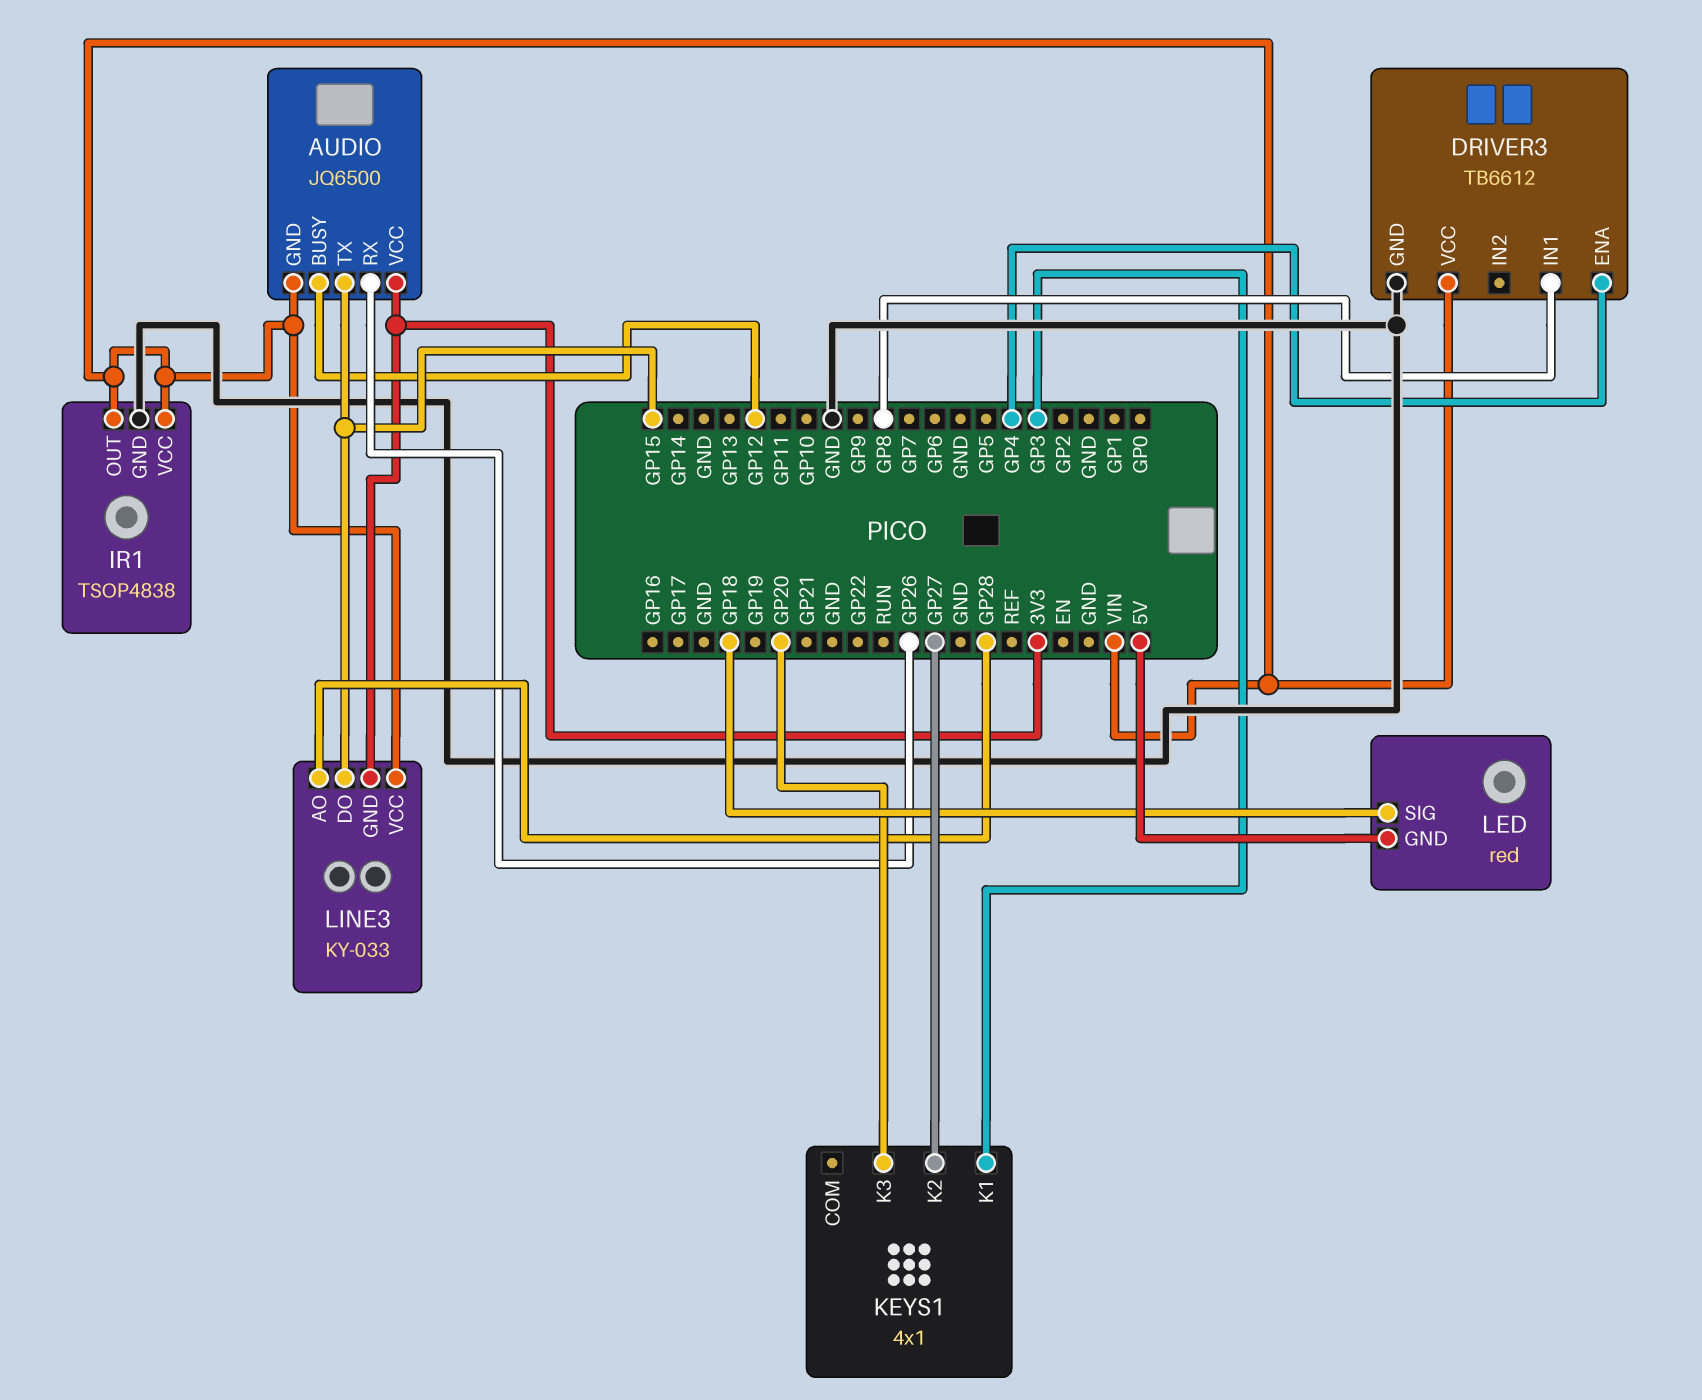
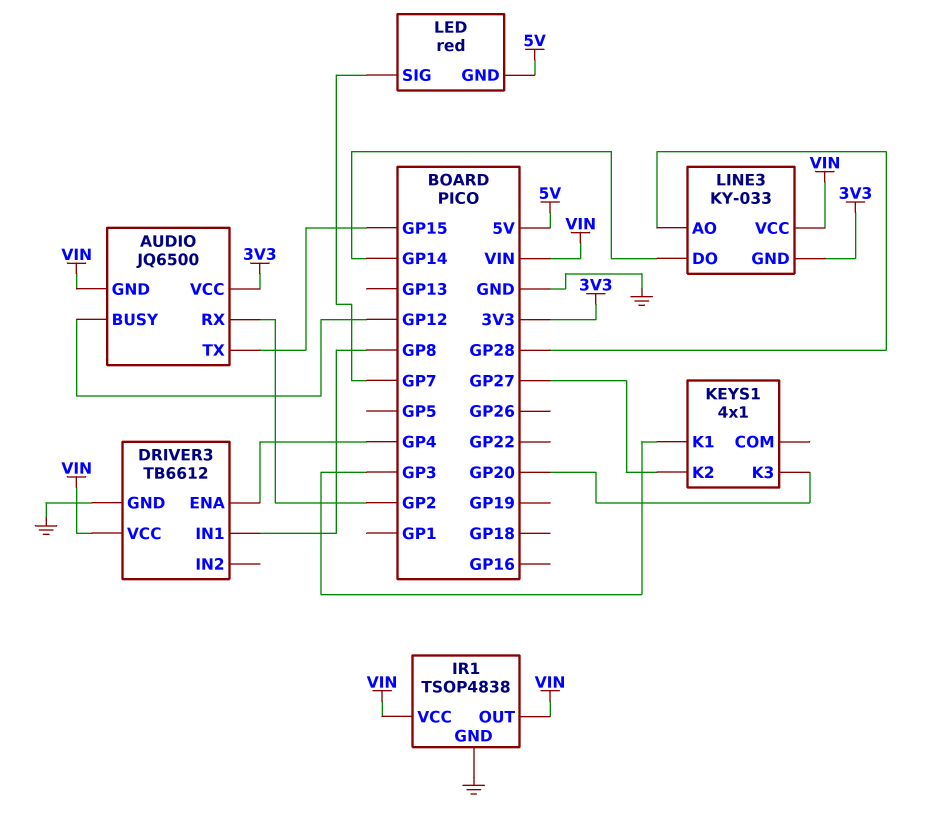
AUDIO pin RX: GP26 -> GP2
LED pin SIG: GP18 -> GP7
LINE3 pin DO: GP15 -> GP14

